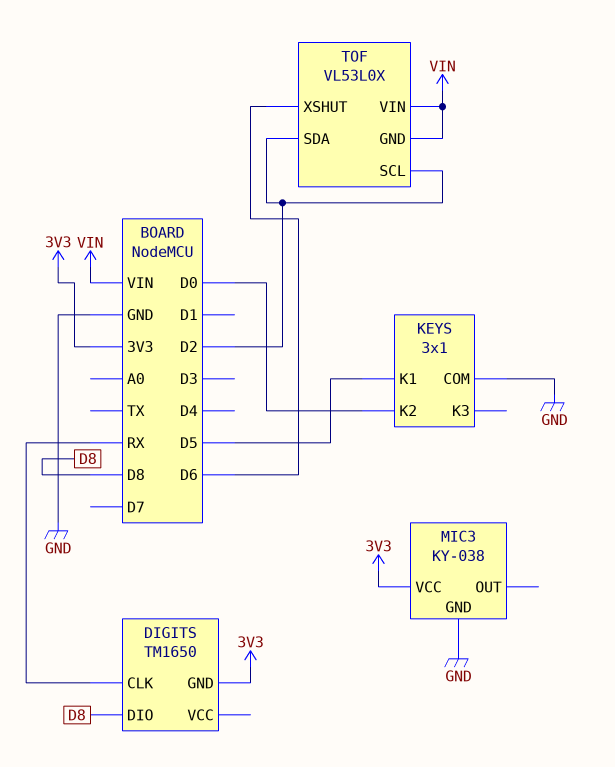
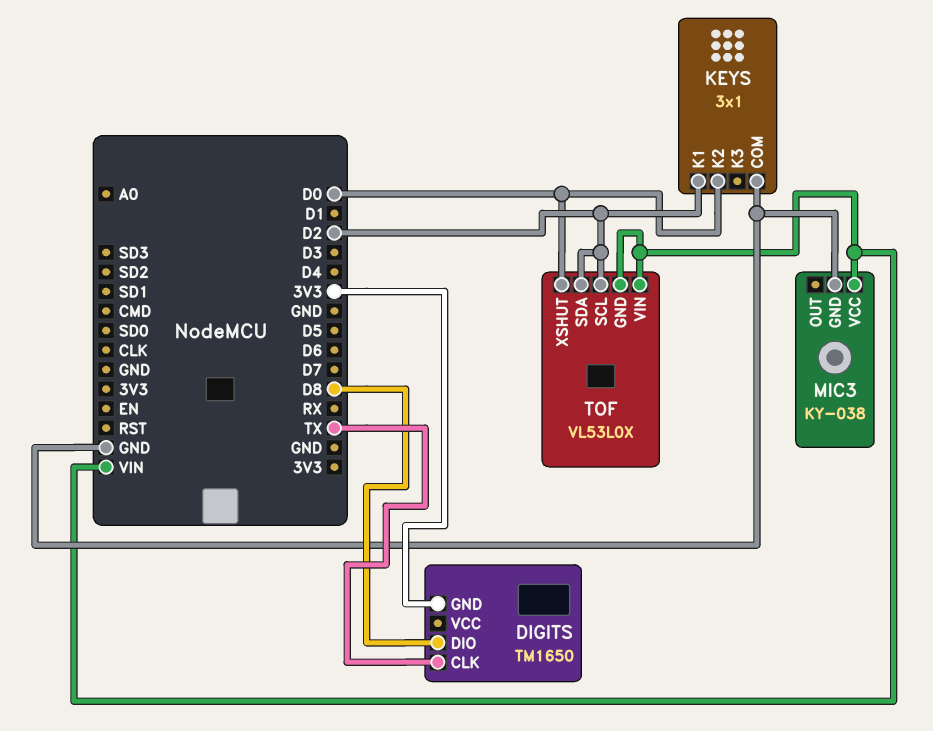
DIGITS pin CLK: RX -> TX
KEYS pin K1: D5 -> D2
MIC3 pin VCC: 3V3 -> VIN
TOF pin XSHUT: D6 -> D0

